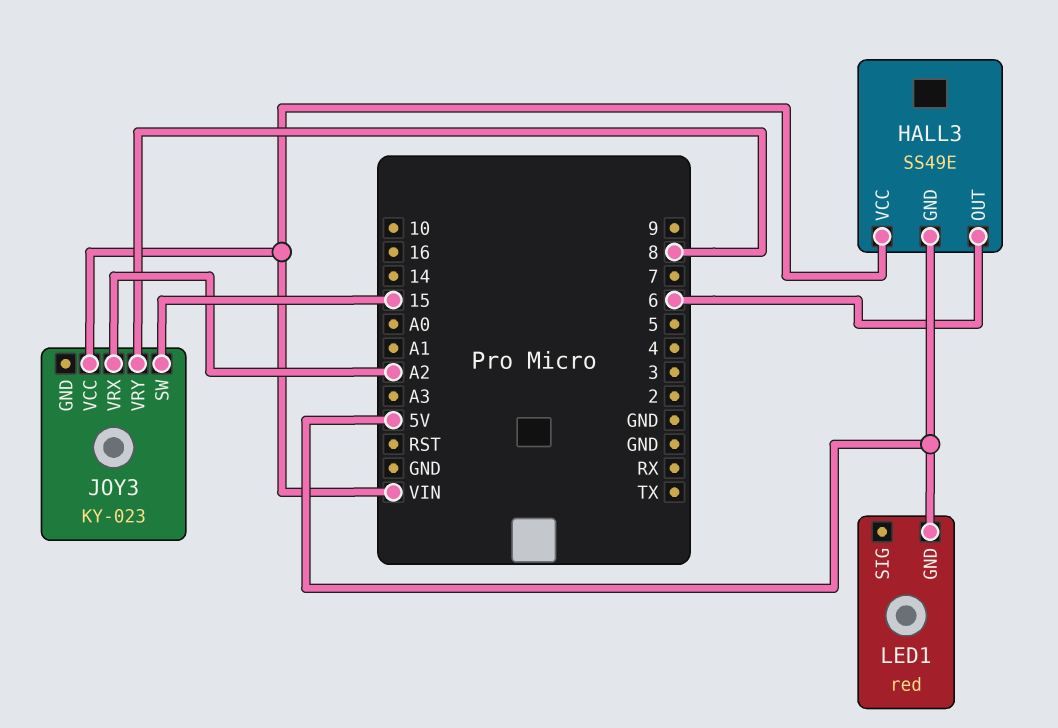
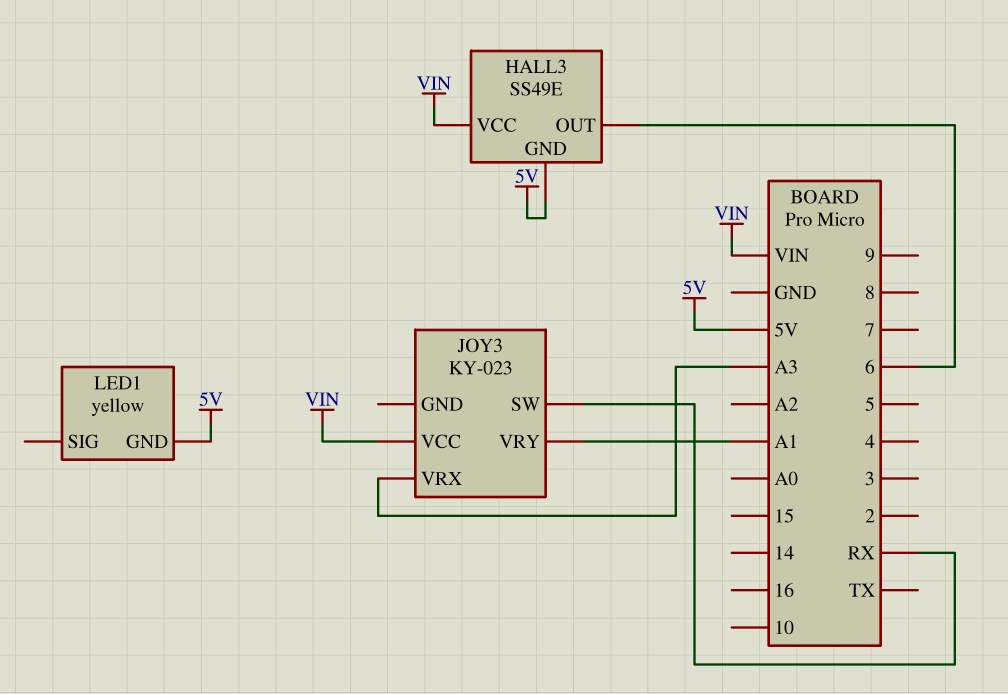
JOY3 pin SW: 15 -> RX
JOY3 pin VRX: A2 -> A3
JOY3 pin VRY: 8 -> A1
LED1: red -> yellow

